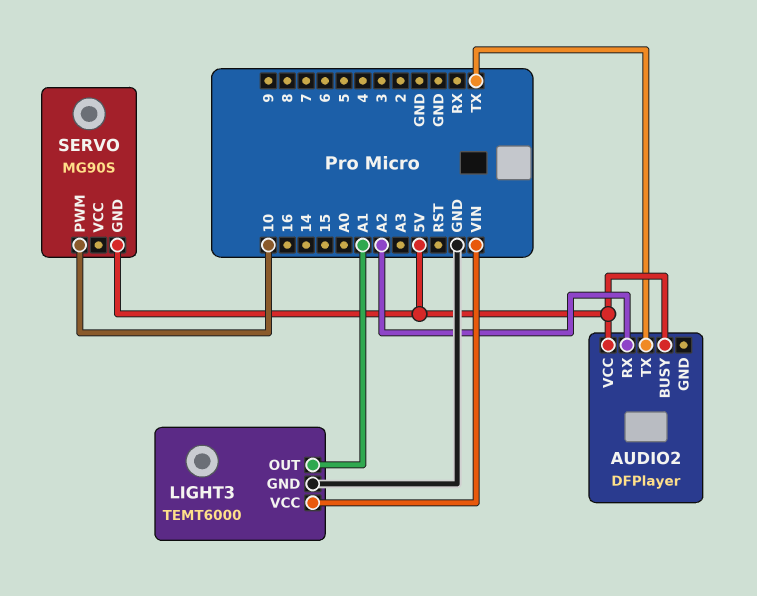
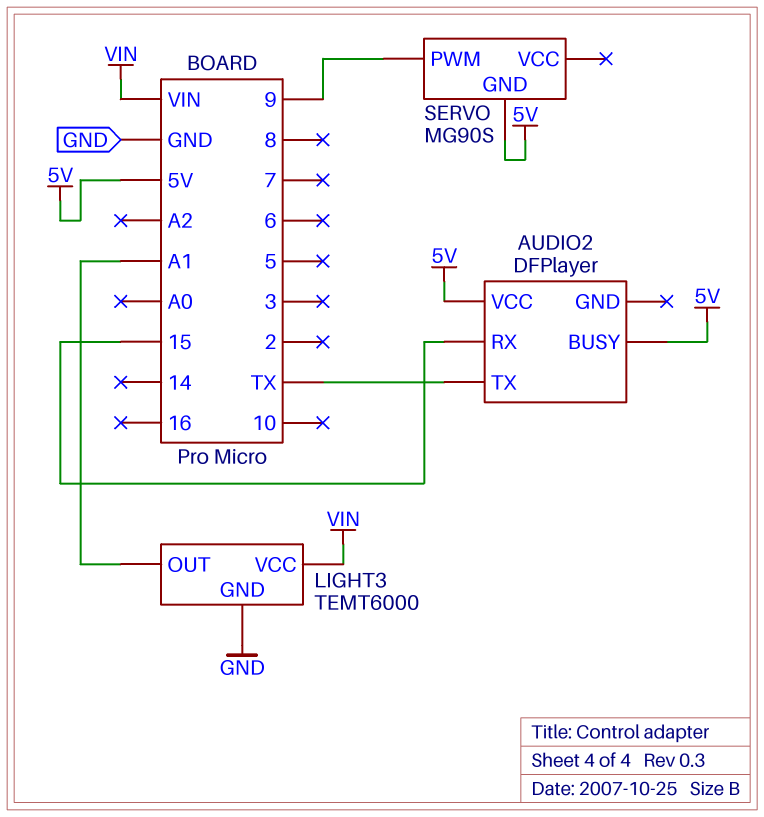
AUDIO2 pin RX: A2 -> 15
SERVO pin PWM: 10 -> 9

